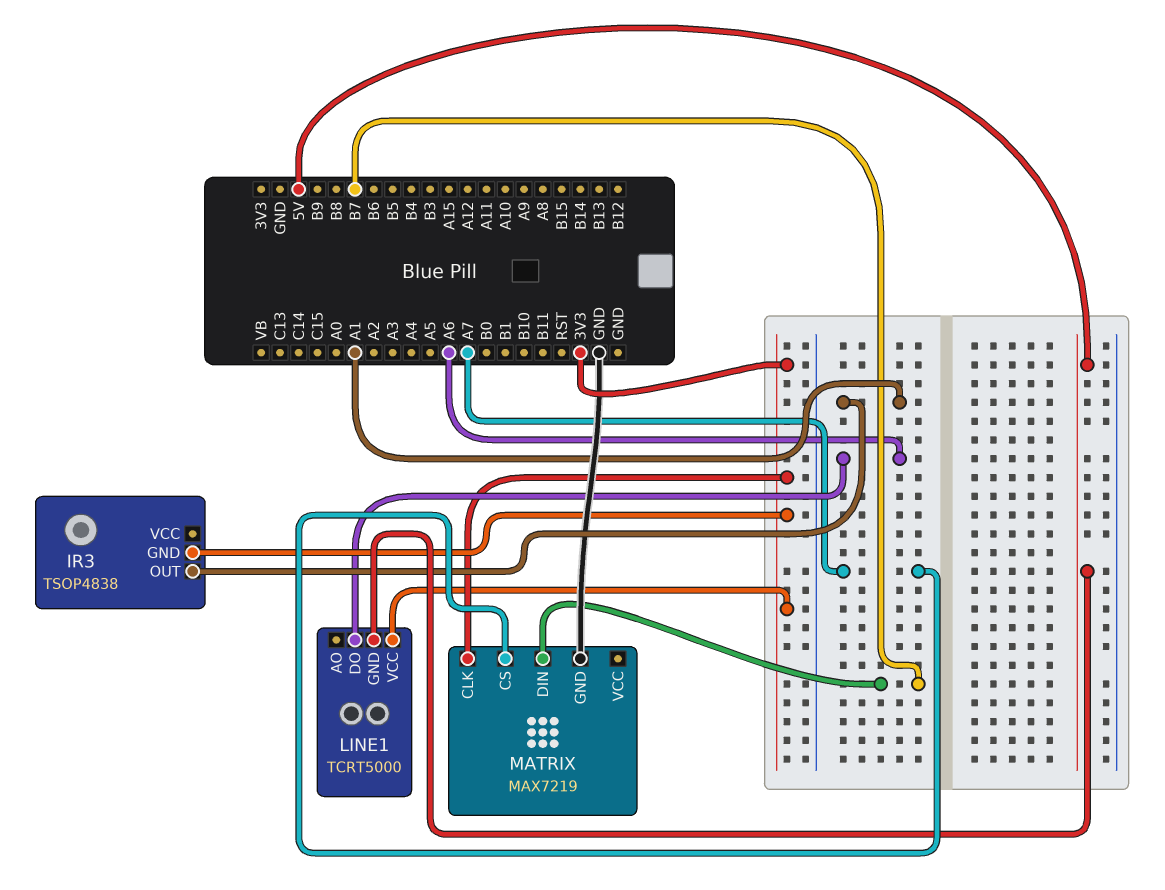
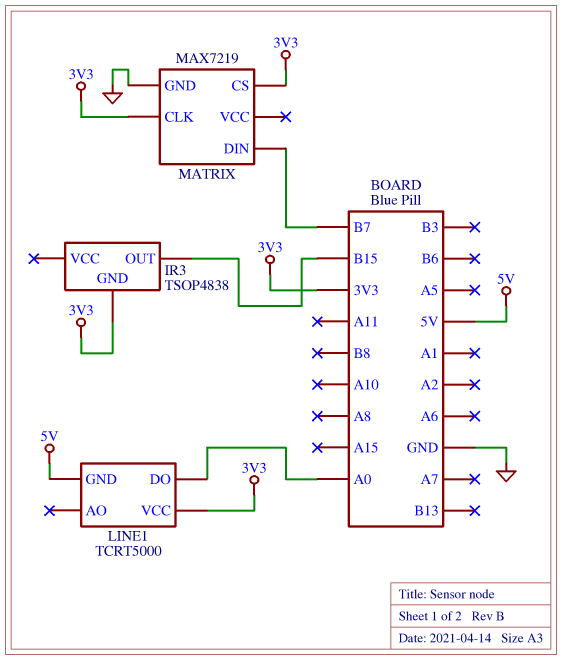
IR3 pin OUT: A1 -> B15
LINE1 pin DO: A6 -> A0
MATRIX pin CS: A7 -> 3V3

